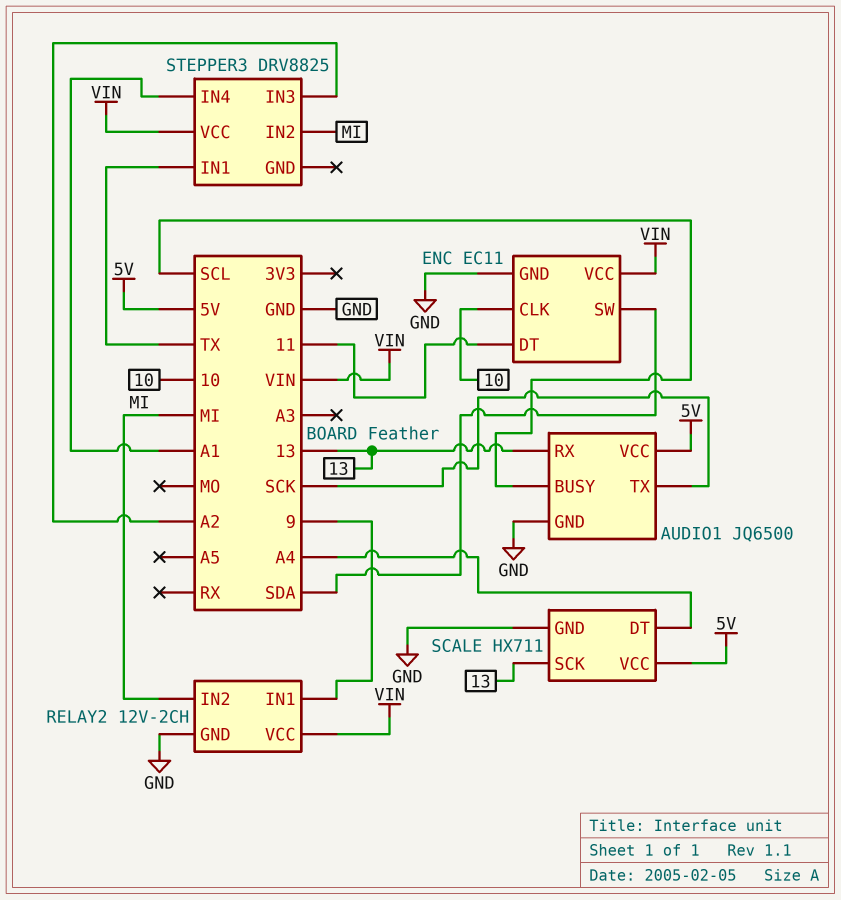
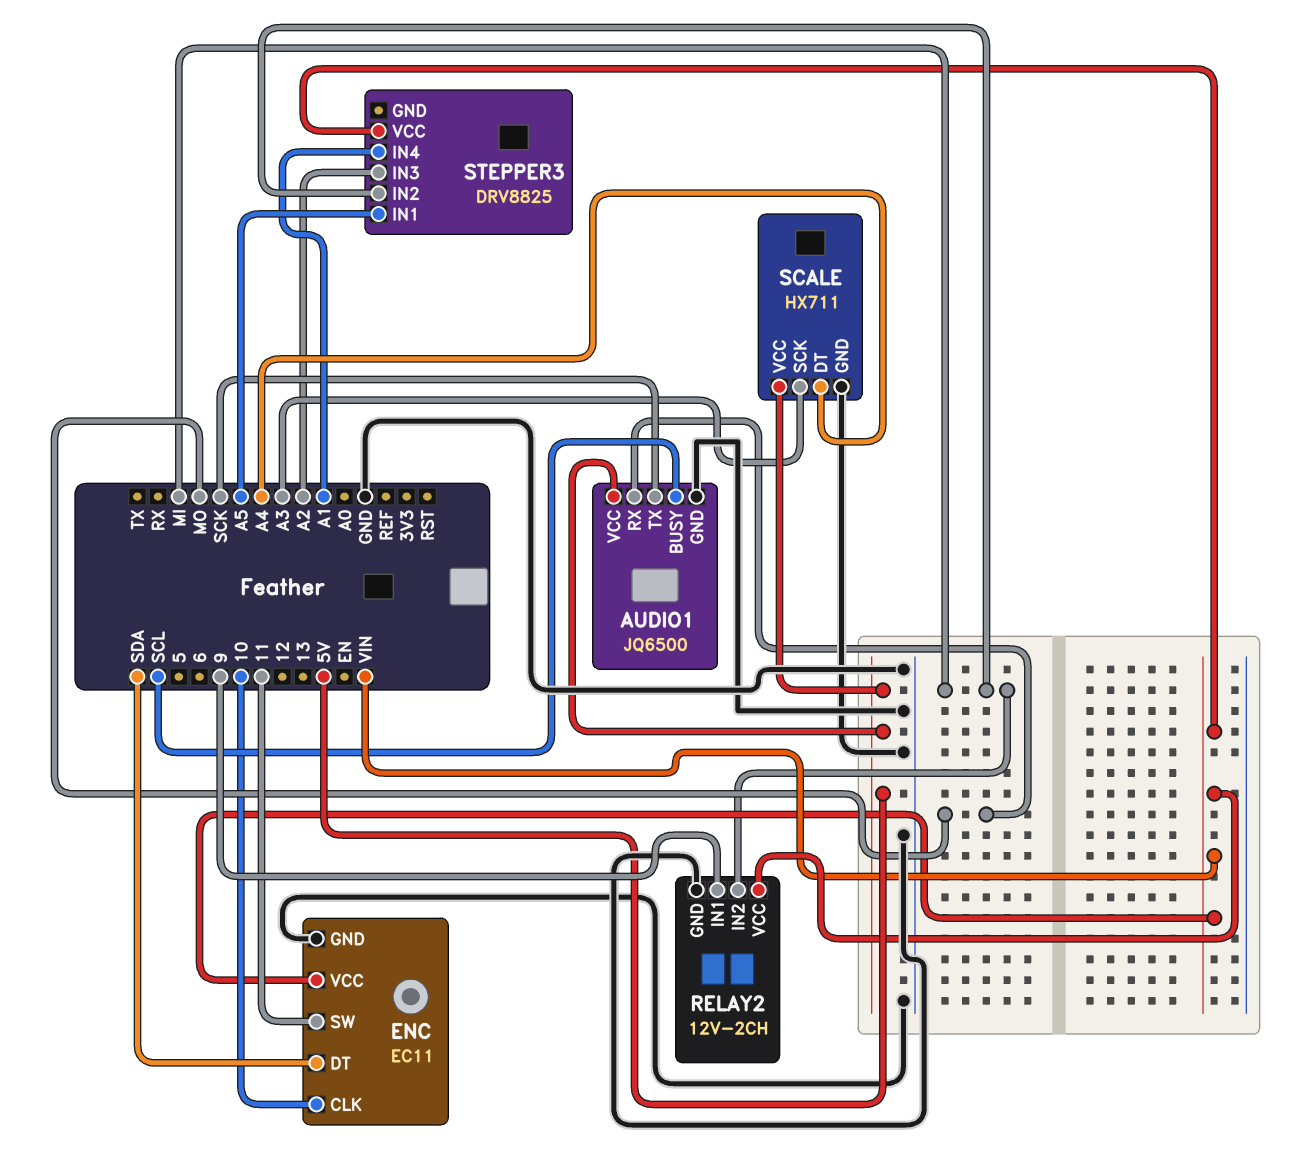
AUDIO1 pin RX: 13 -> MO
ENC pin DT: 11 -> SDA
ENC pin SW: SDA -> 11
SCALE pin SCK: 13 -> A3
STEPPER3 pin IN1: TX -> A5

